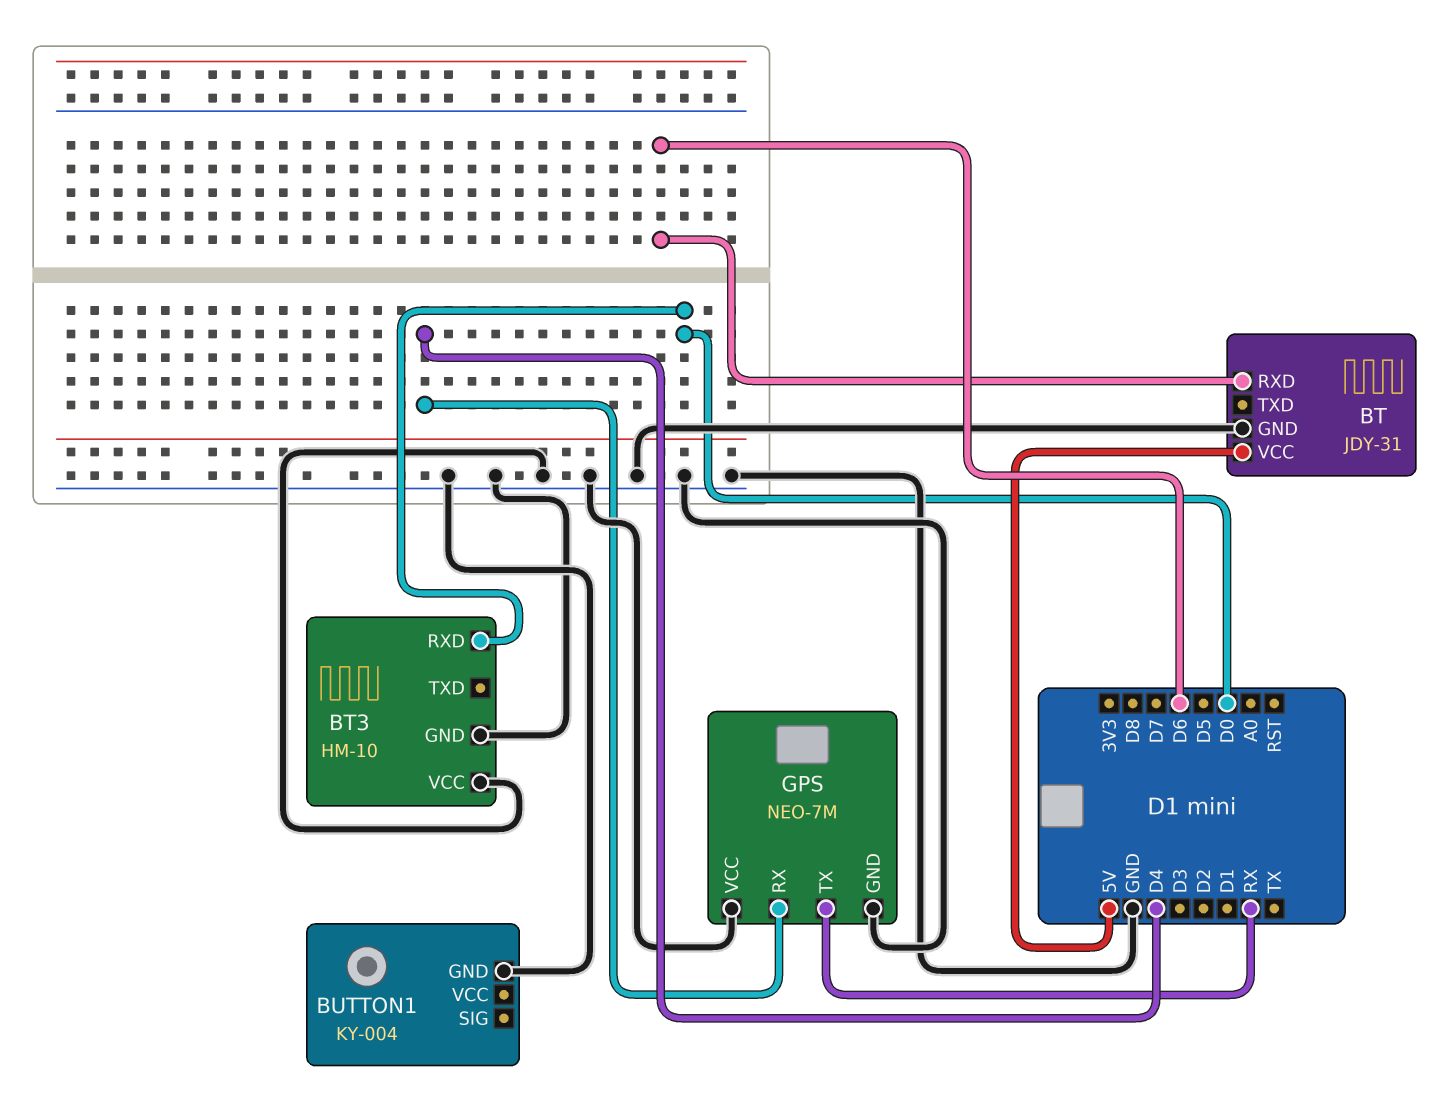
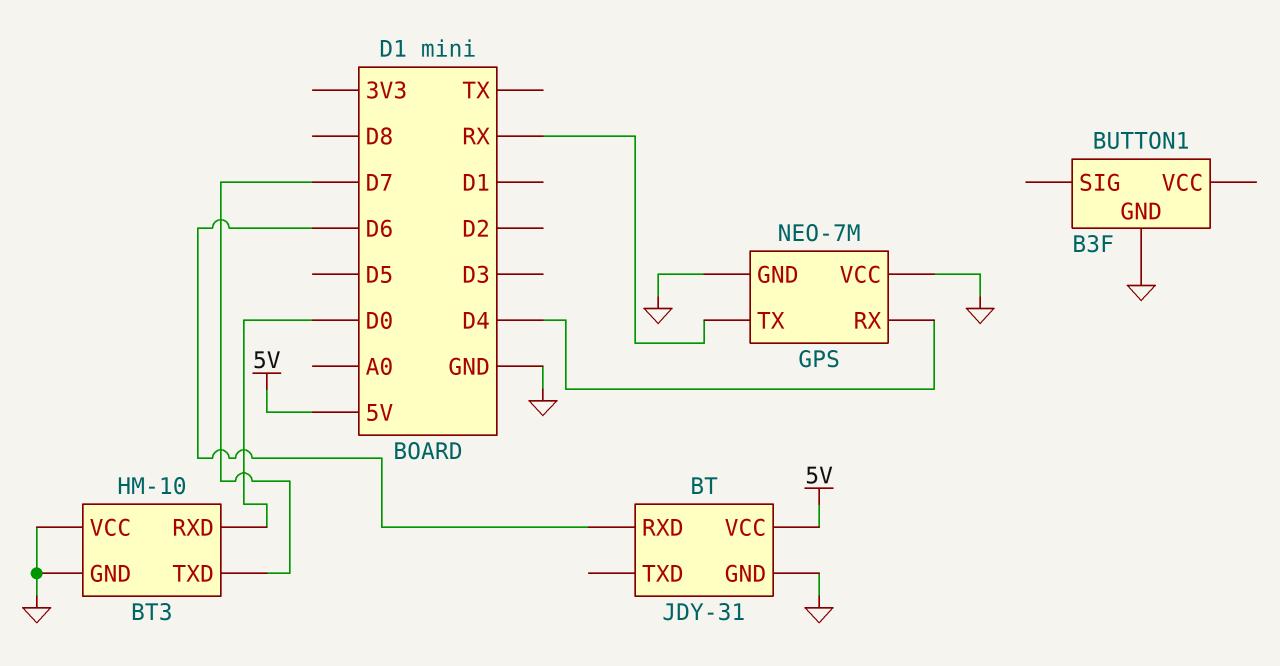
BT3 pin TXD: none -> D7
BUTTON1: KY-004 -> B3F

